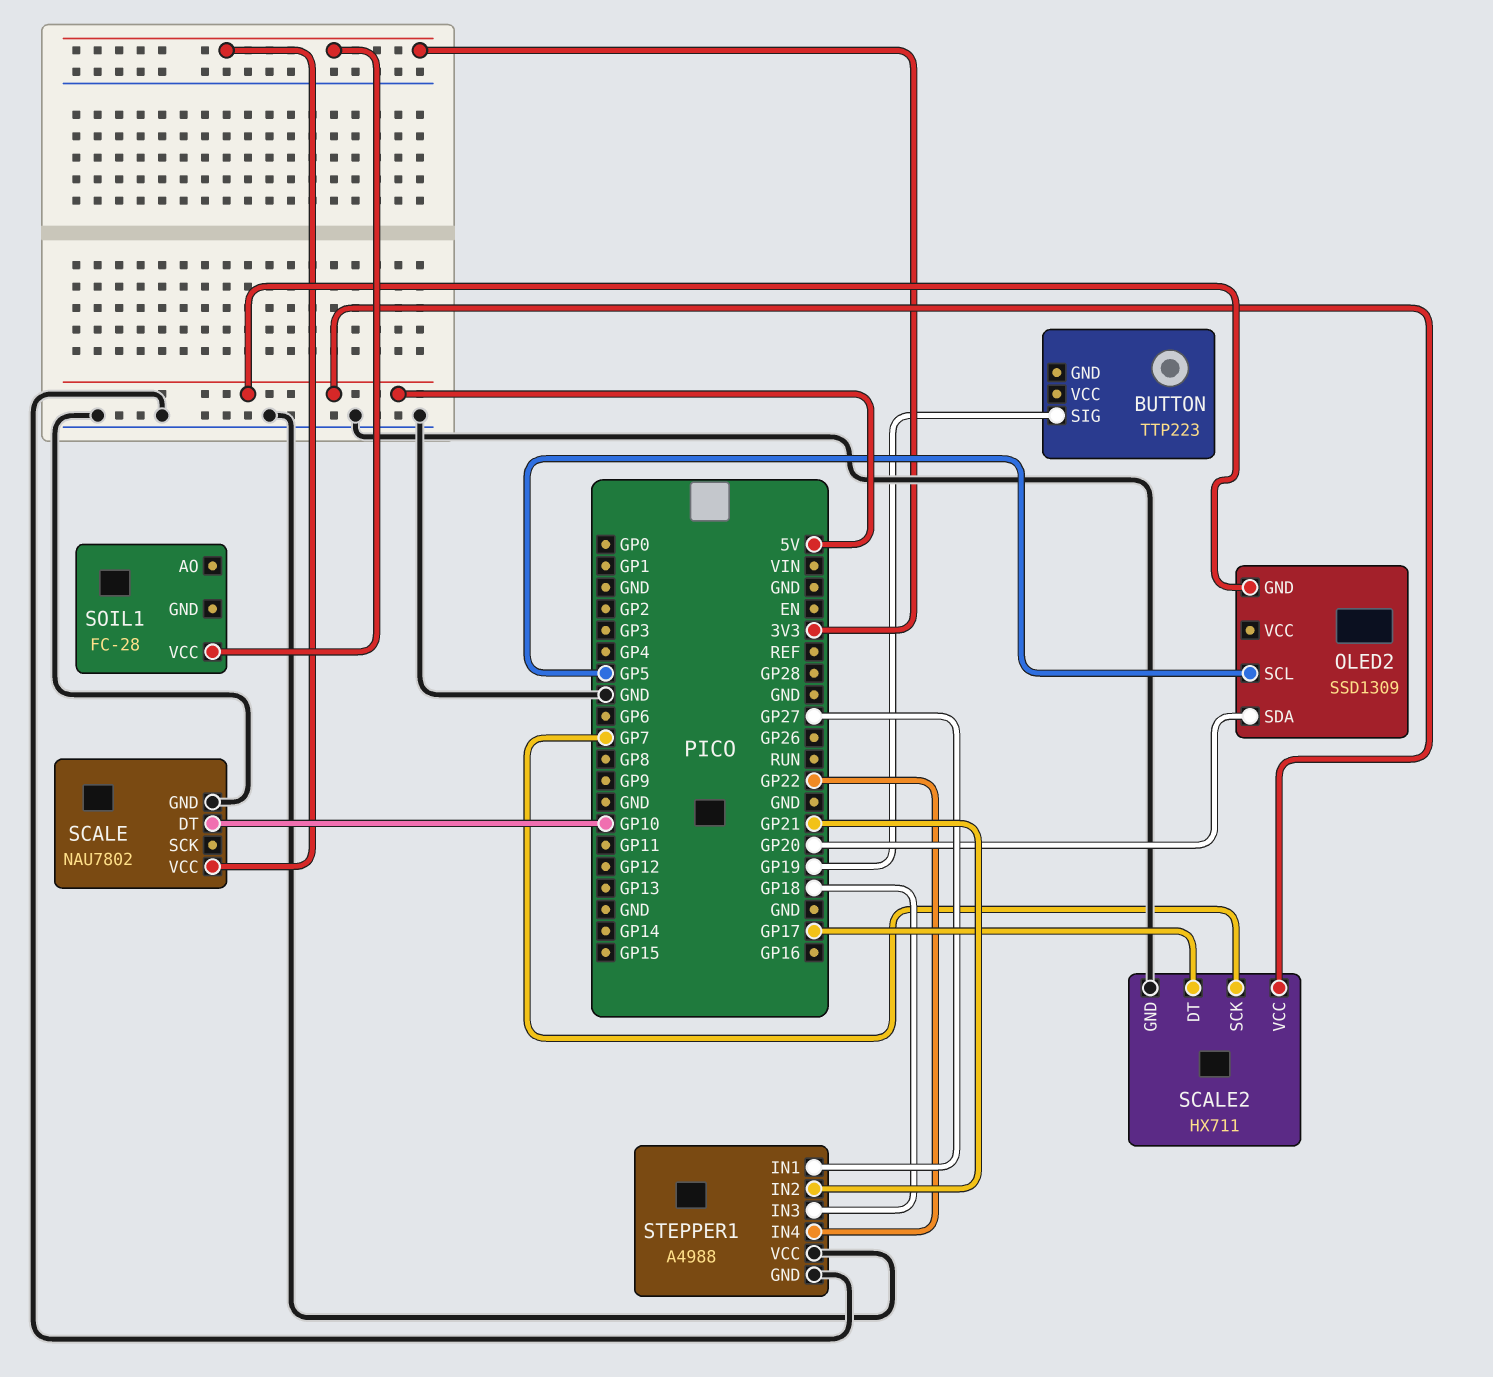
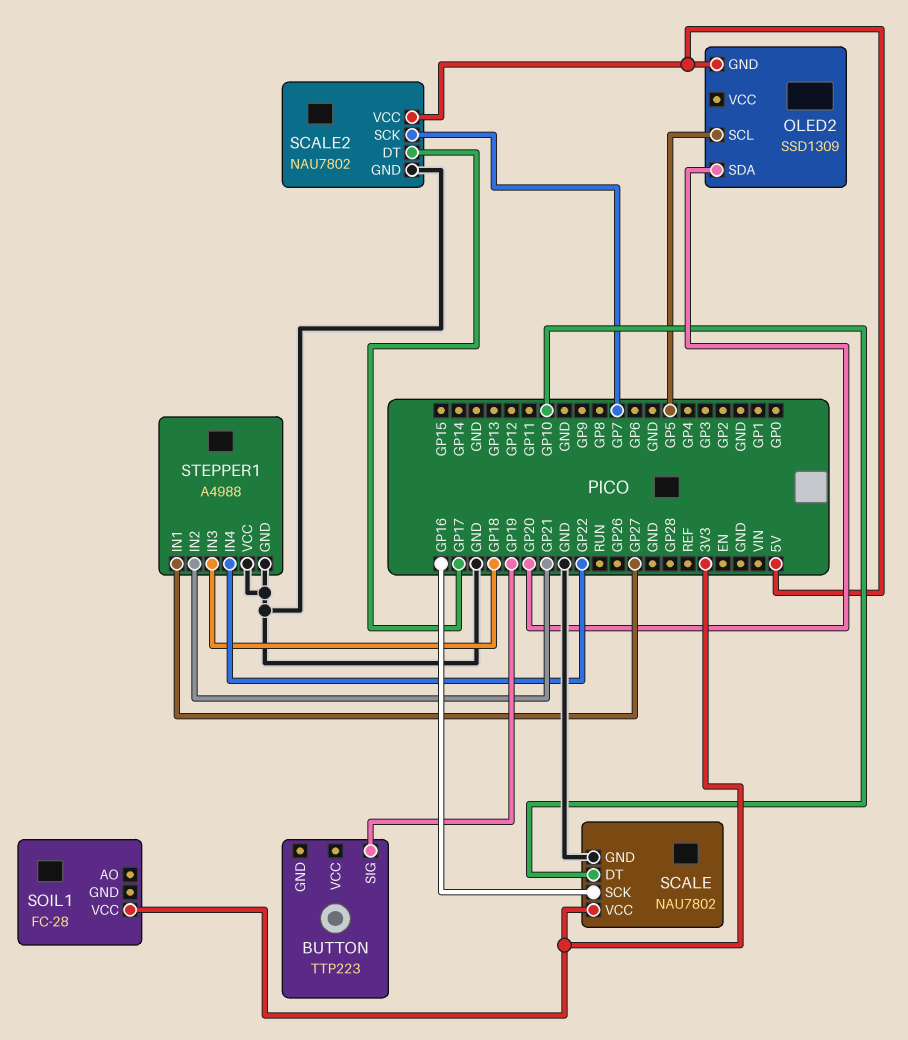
SCALE pin SCK: none -> GP16
SCALE2: HX711 -> NAU7802

